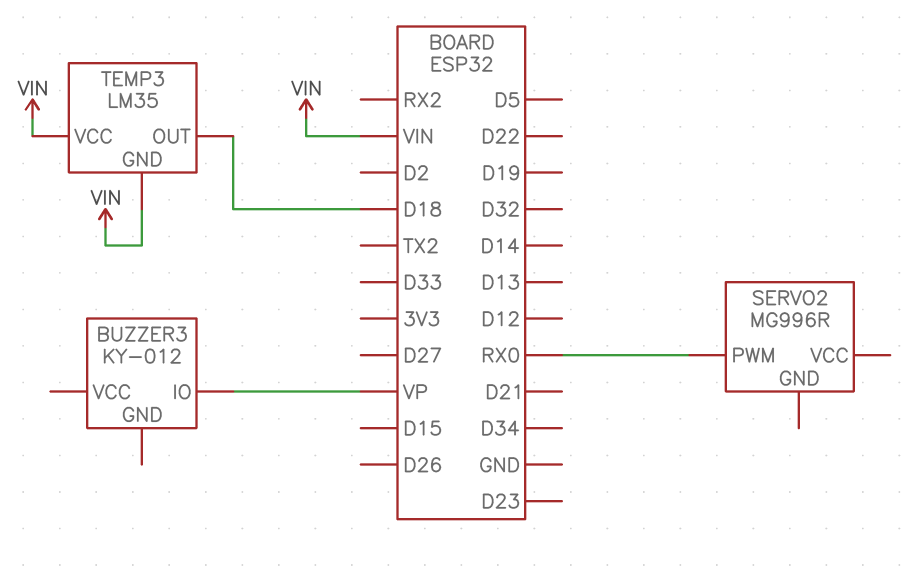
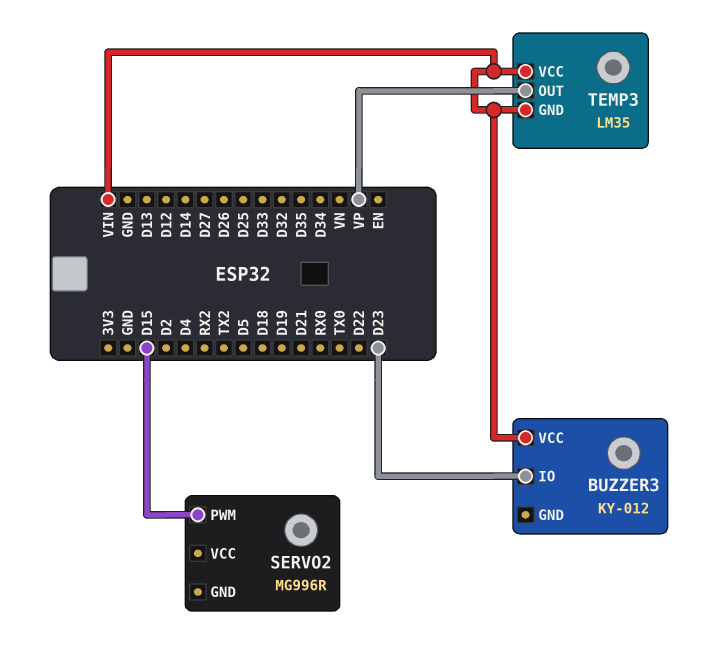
BUZZER3 pin IO: VP -> D23
BUZZER3 pin VCC: none -> VIN
SERVO2 pin PWM: RX0 -> D15
TEMP3 pin OUT: D18 -> VP

